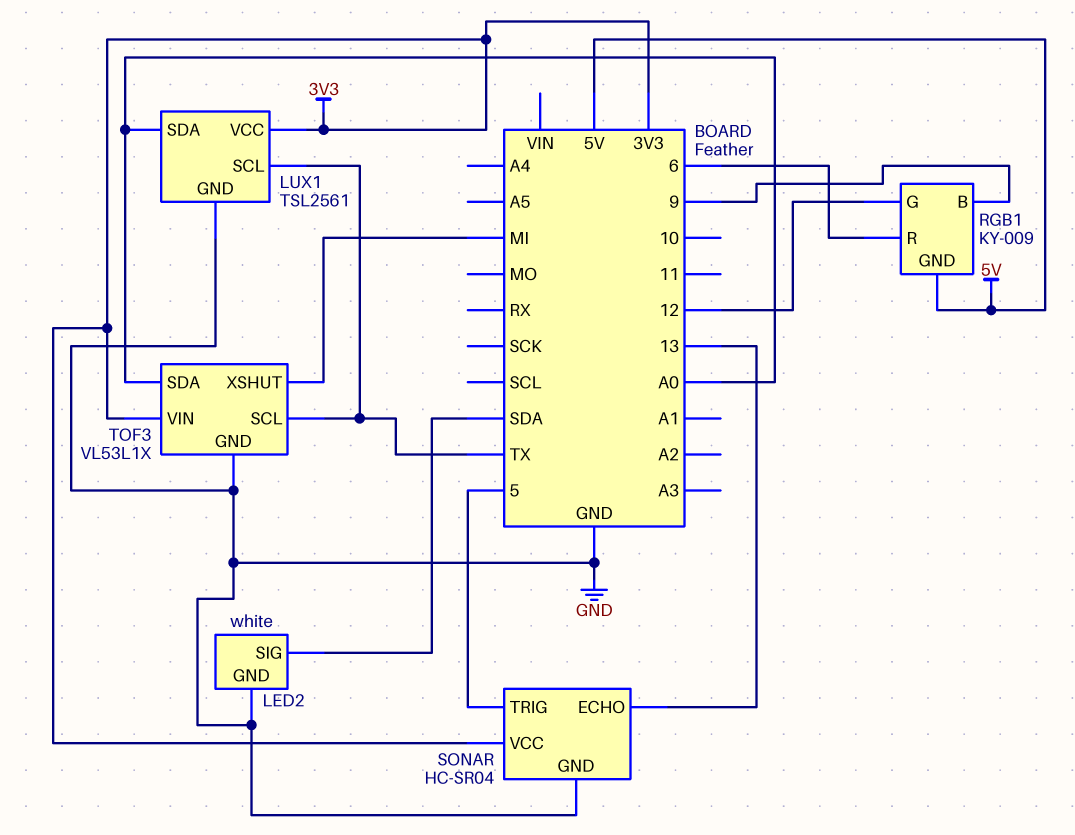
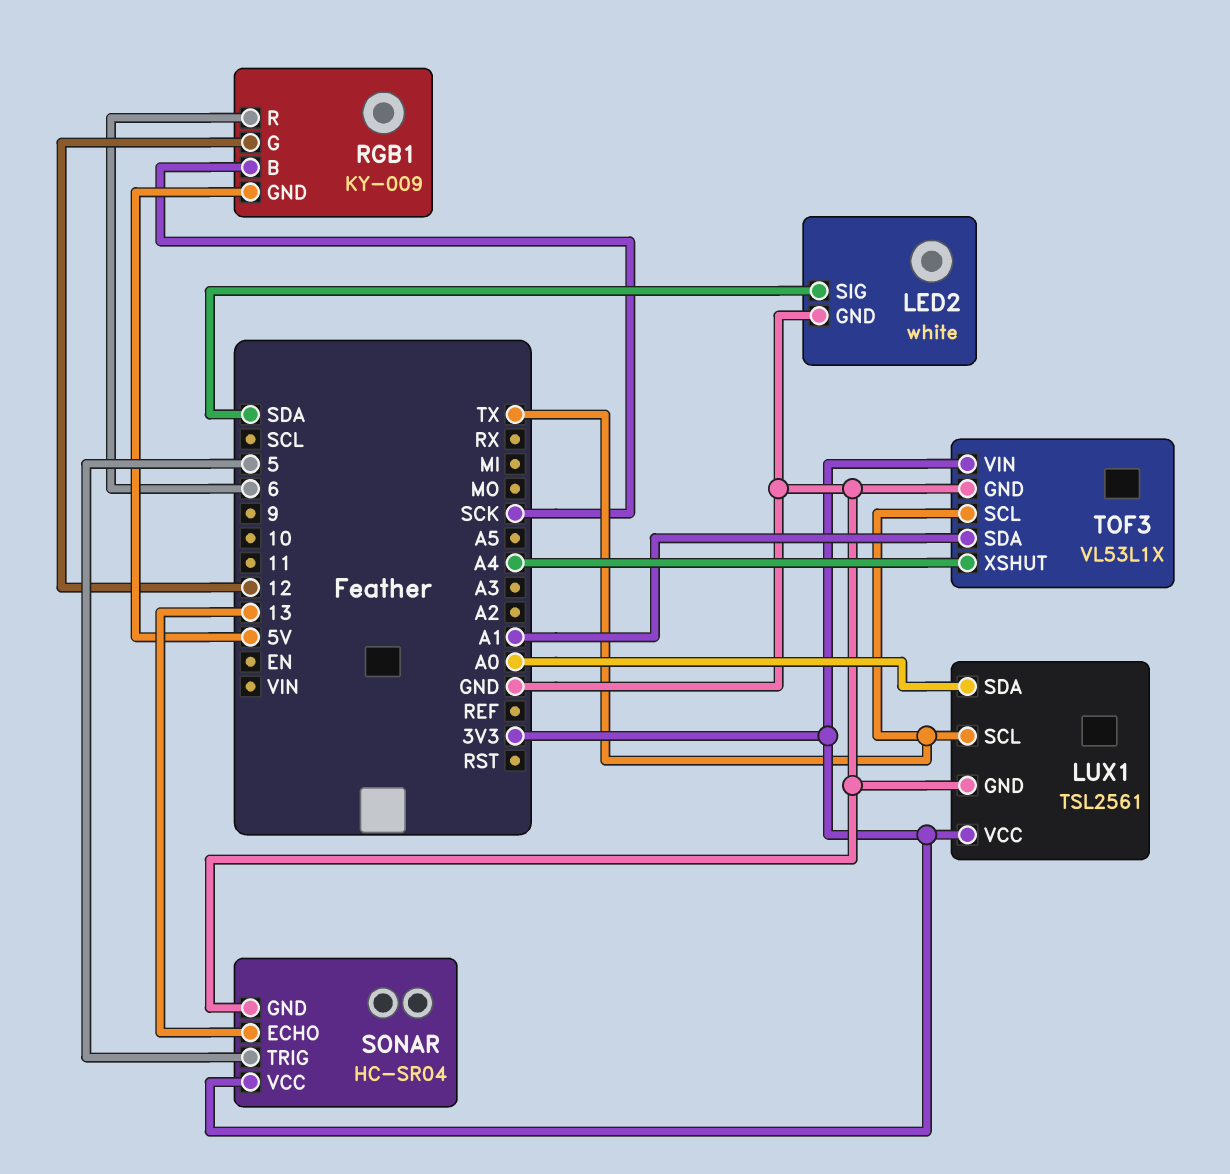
RGB1 pin B: 9 -> SCK
TOF3 pin SDA: A0 -> A1
TOF3 pin XSHUT: MI -> A4

